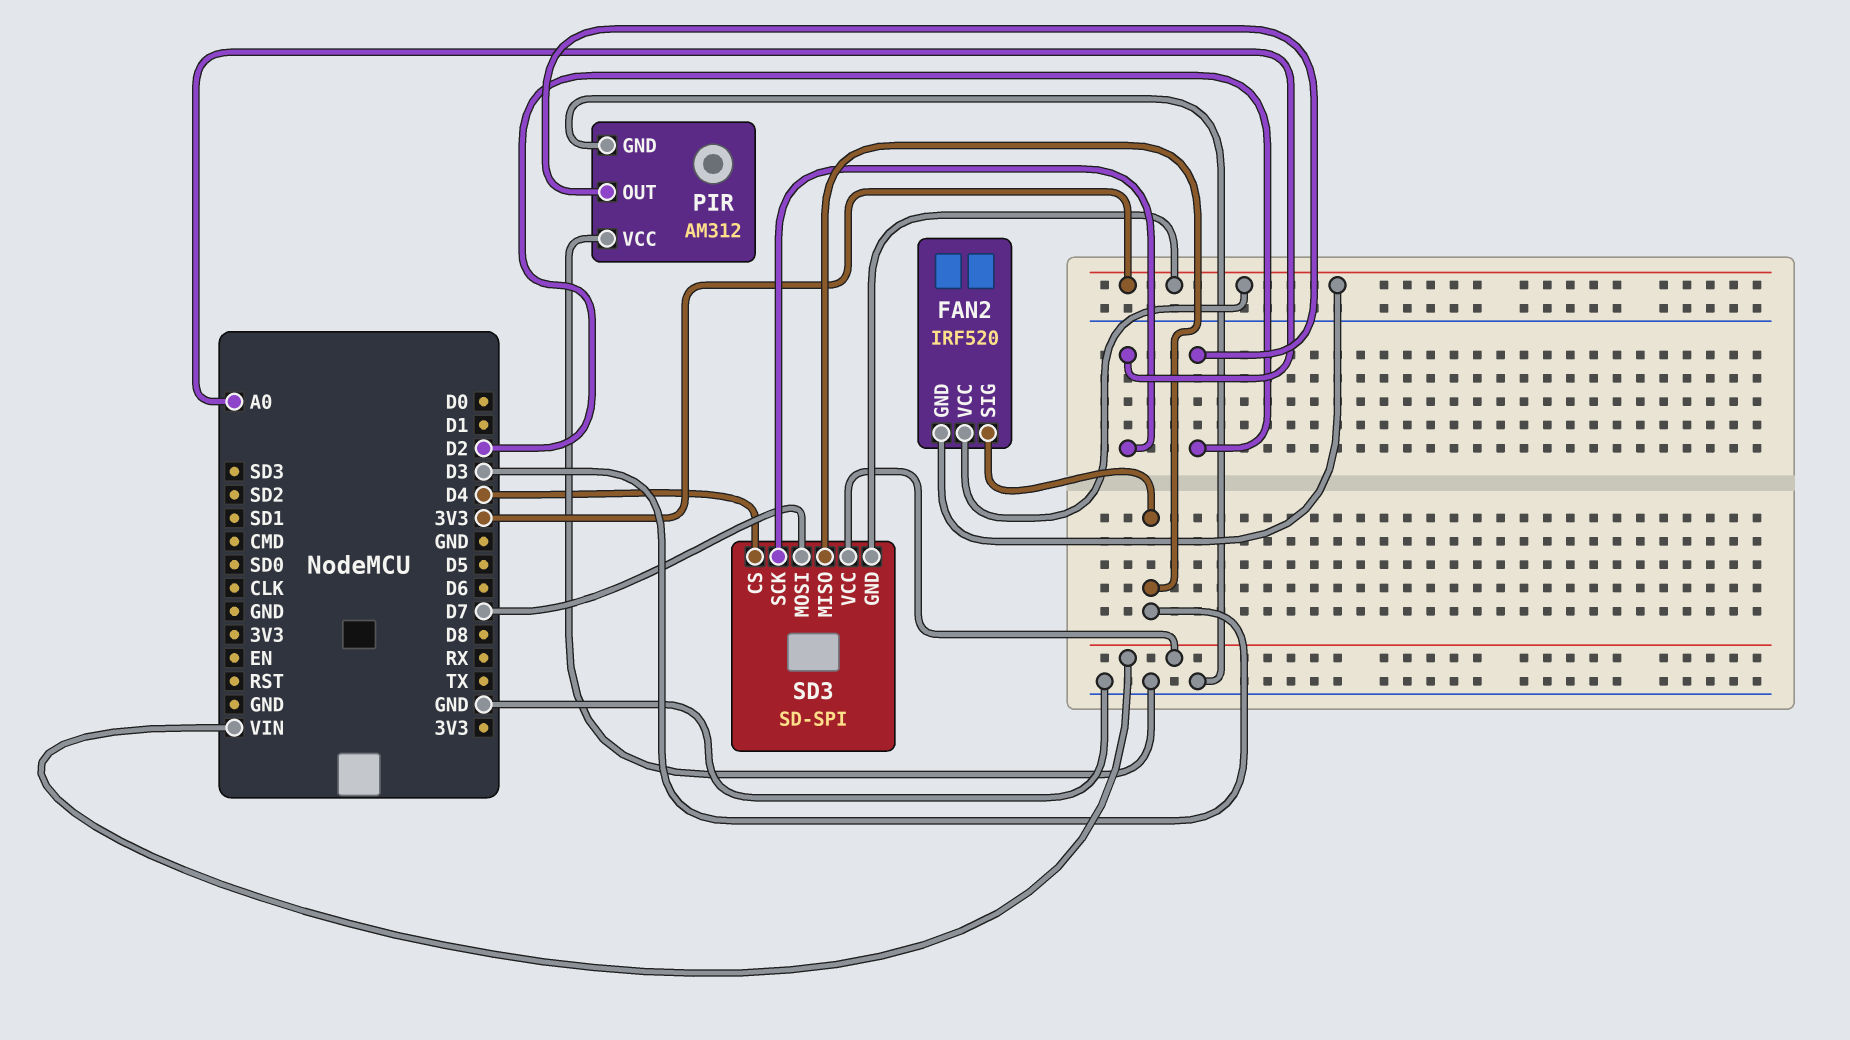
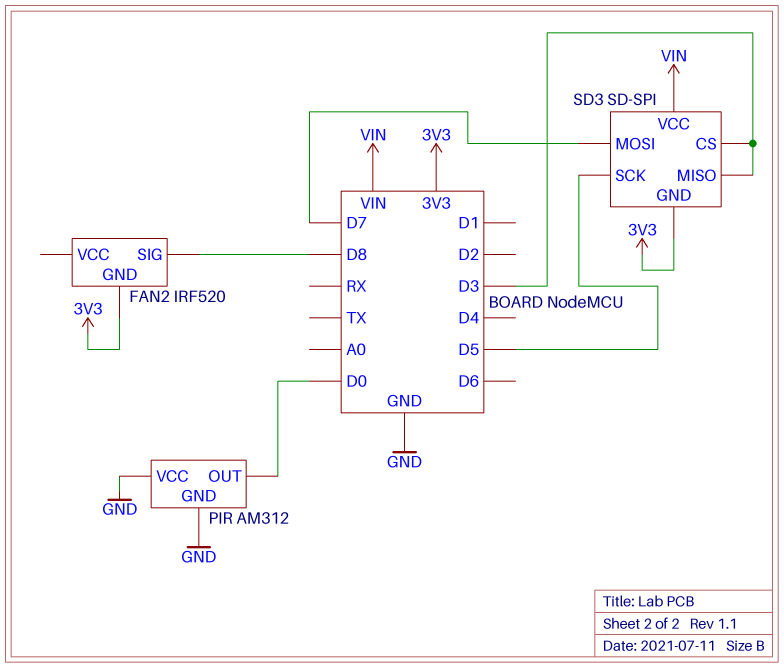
FAN2 pin SIG: D3 -> D8
FAN2 pin VCC: 3V3 -> none
PIR pin OUT: D2 -> D0
SD3 pin CS: D4 -> D3
SD3 pin SCK: A0 -> D5

